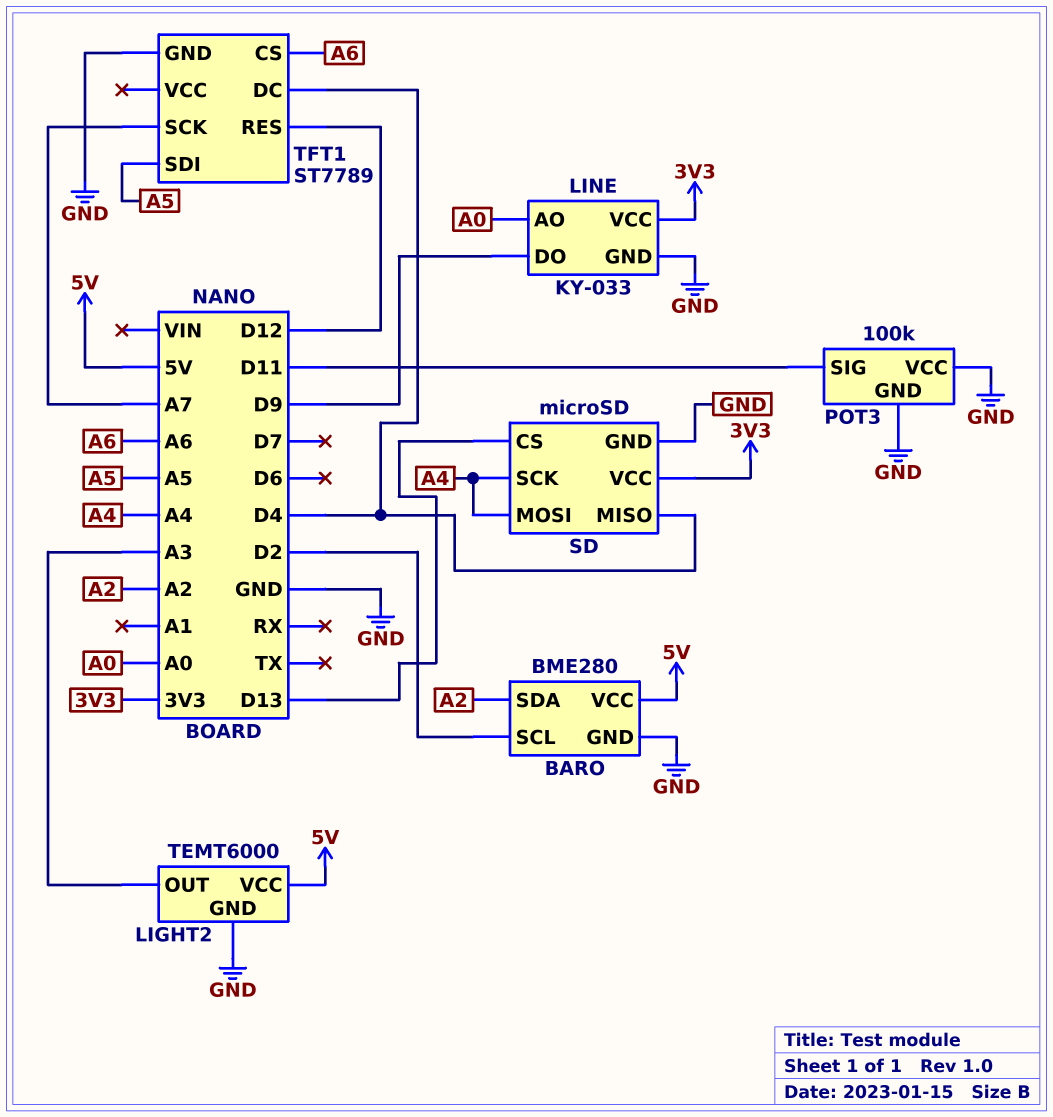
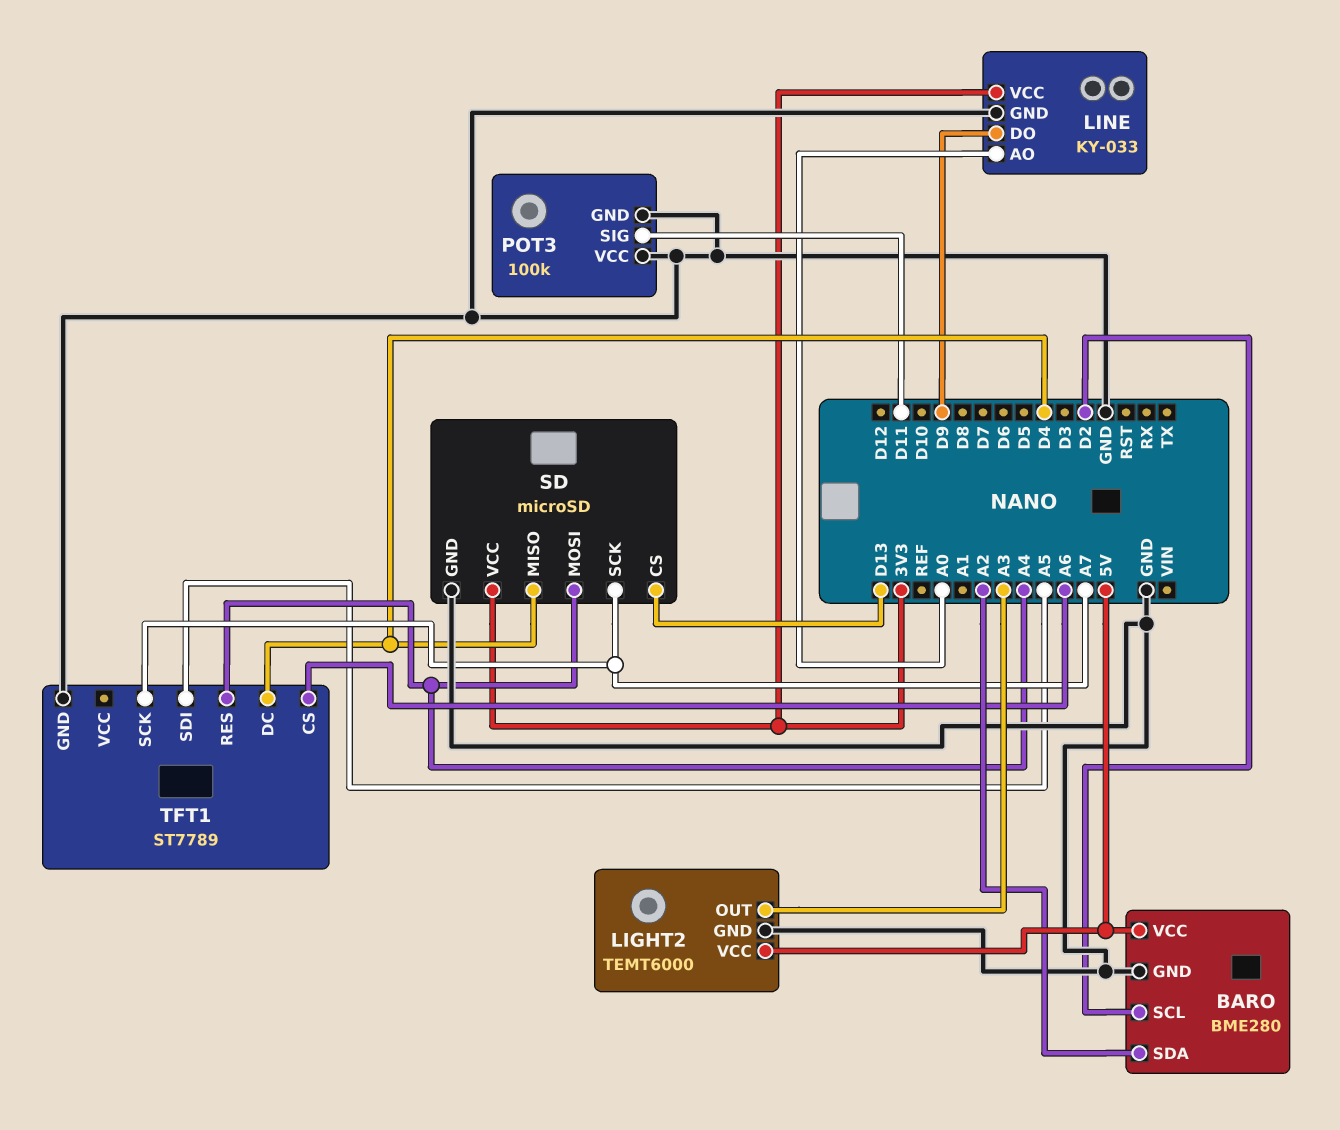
SD pin SCK: A4 -> A7
TFT1 pin RES: D12 -> A4

